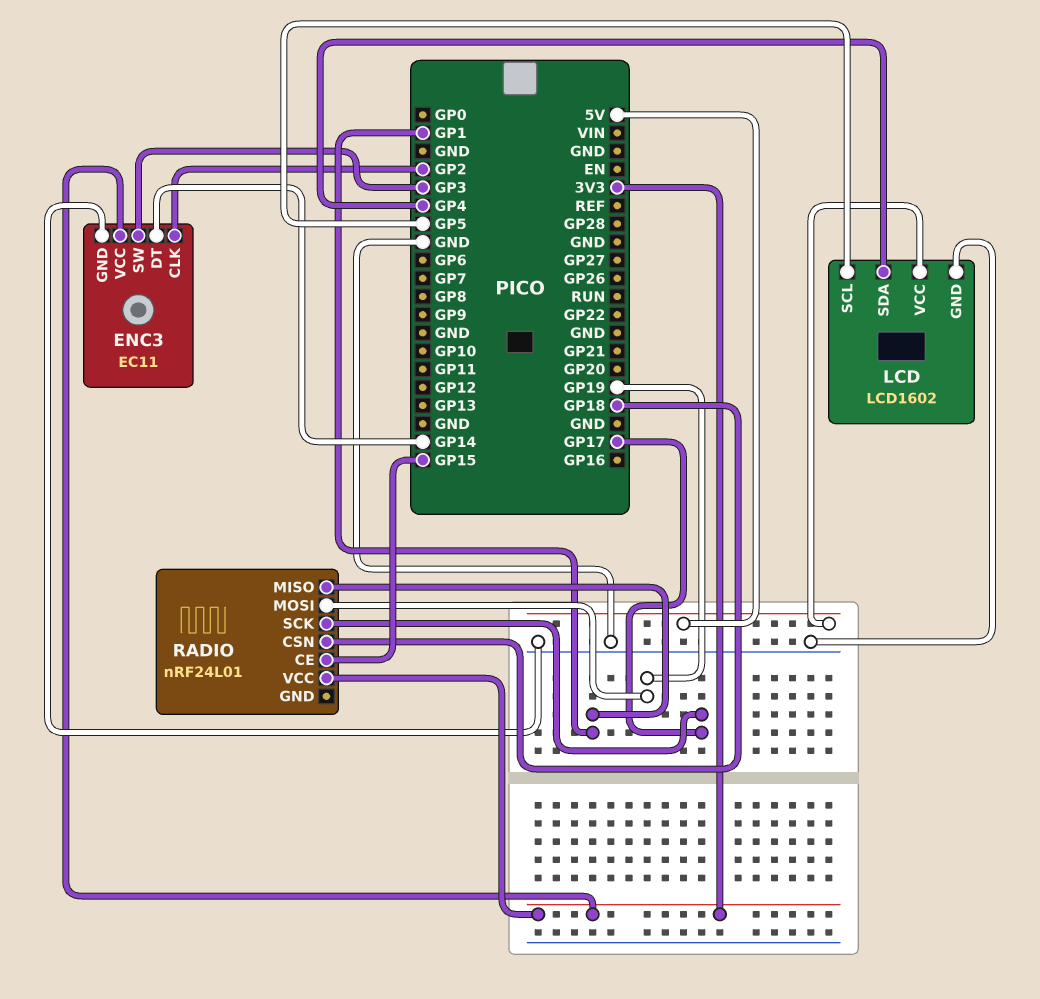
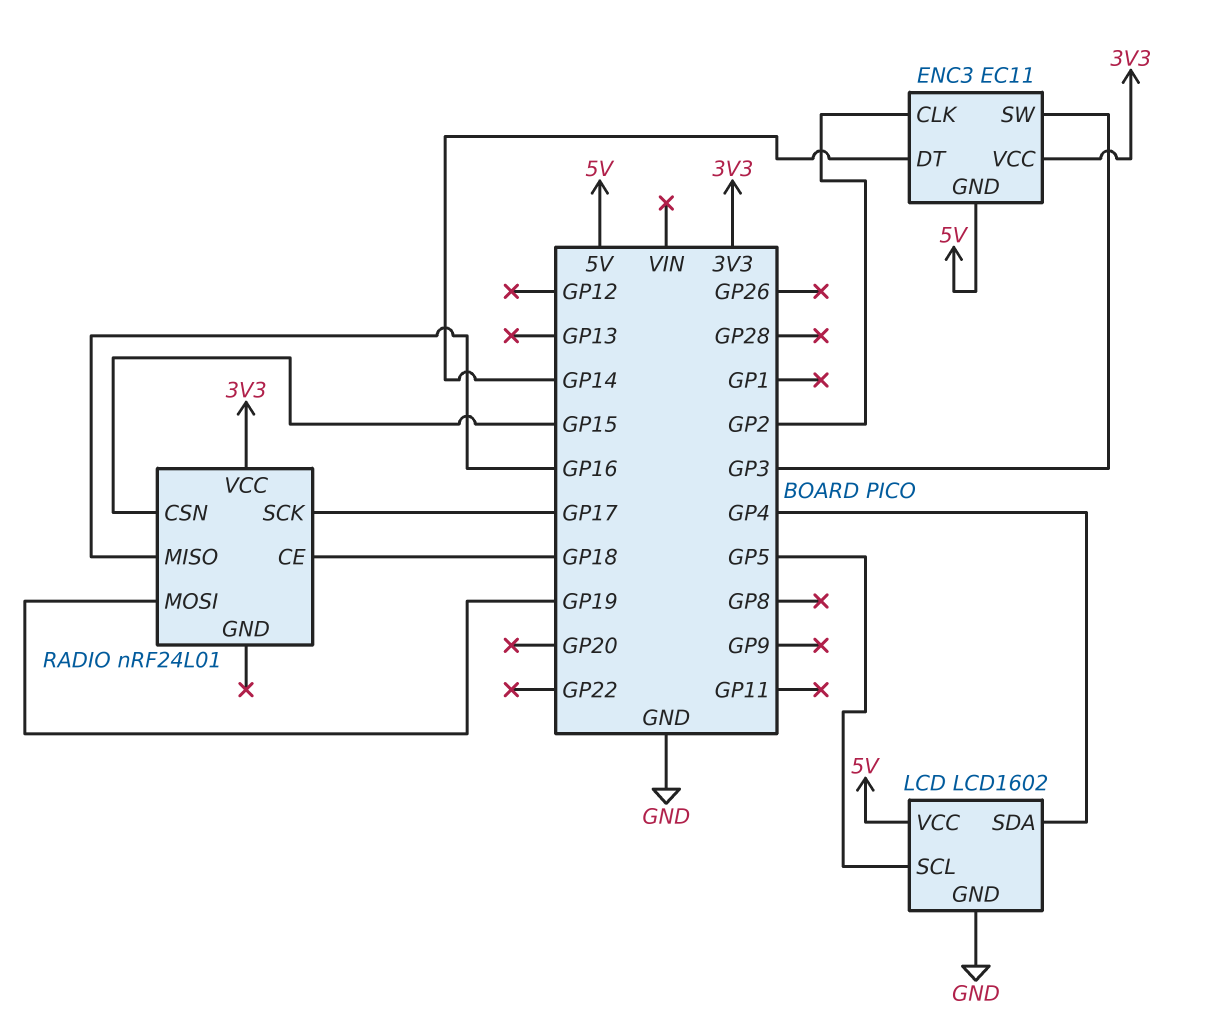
ENC3 pin GND: GND -> 5V
RADIO pin CE: GP15 -> GP18
RADIO pin CSN: GP18 -> GP15
RADIO pin MISO: GP1 -> GP16

